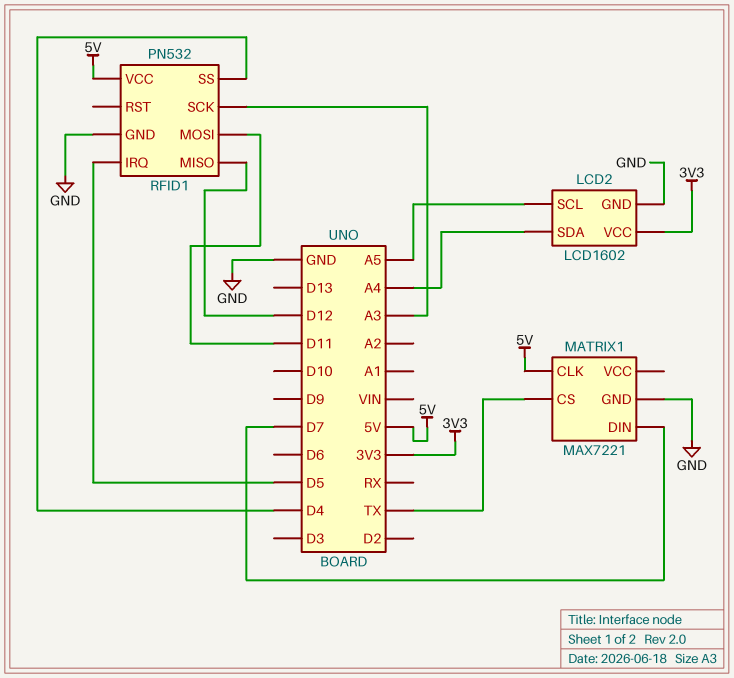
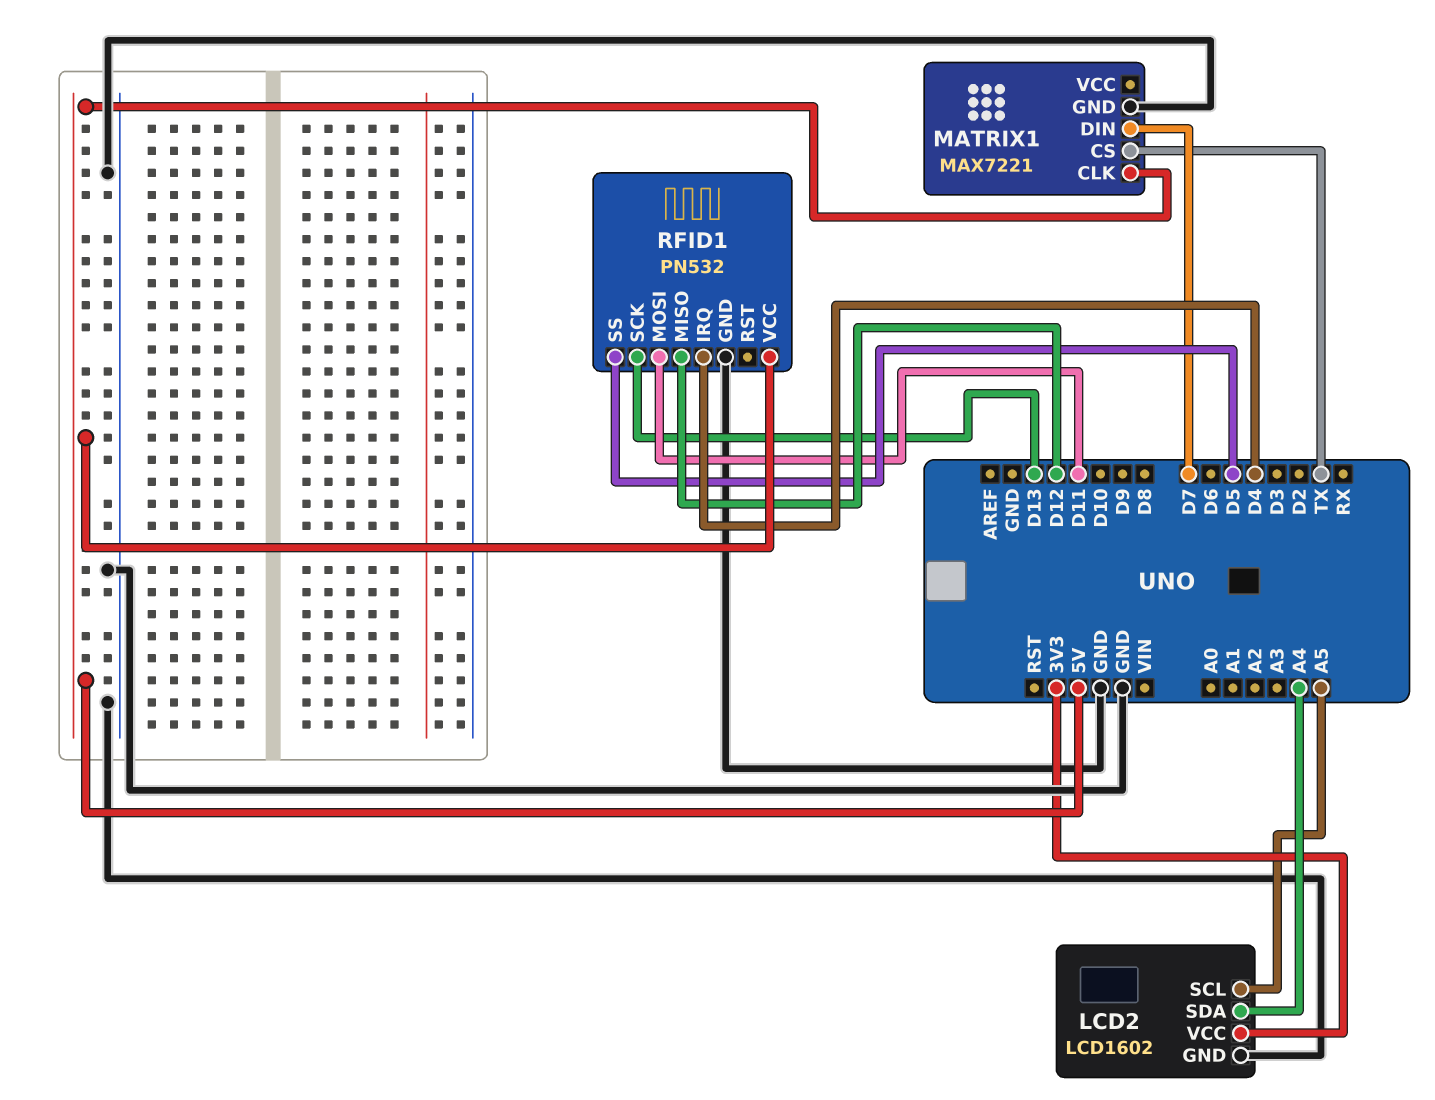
RFID1 pin IRQ: D5 -> D4
RFID1 pin SCK: A3 -> D13
RFID1 pin SS: D4 -> D5

